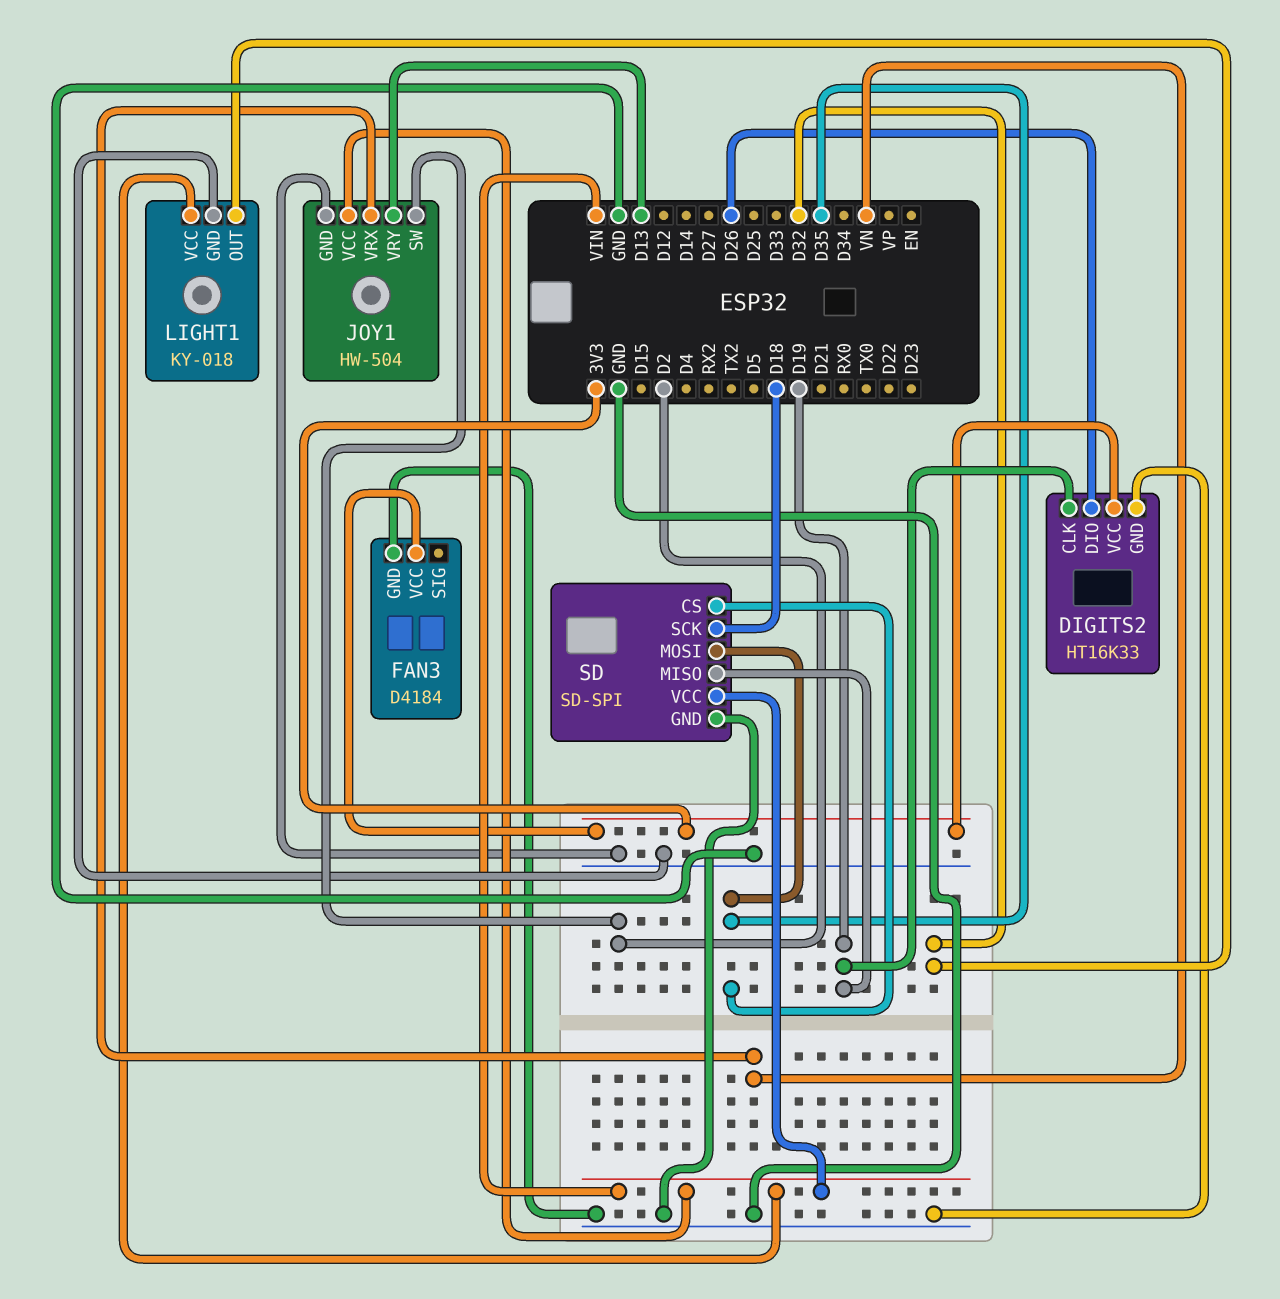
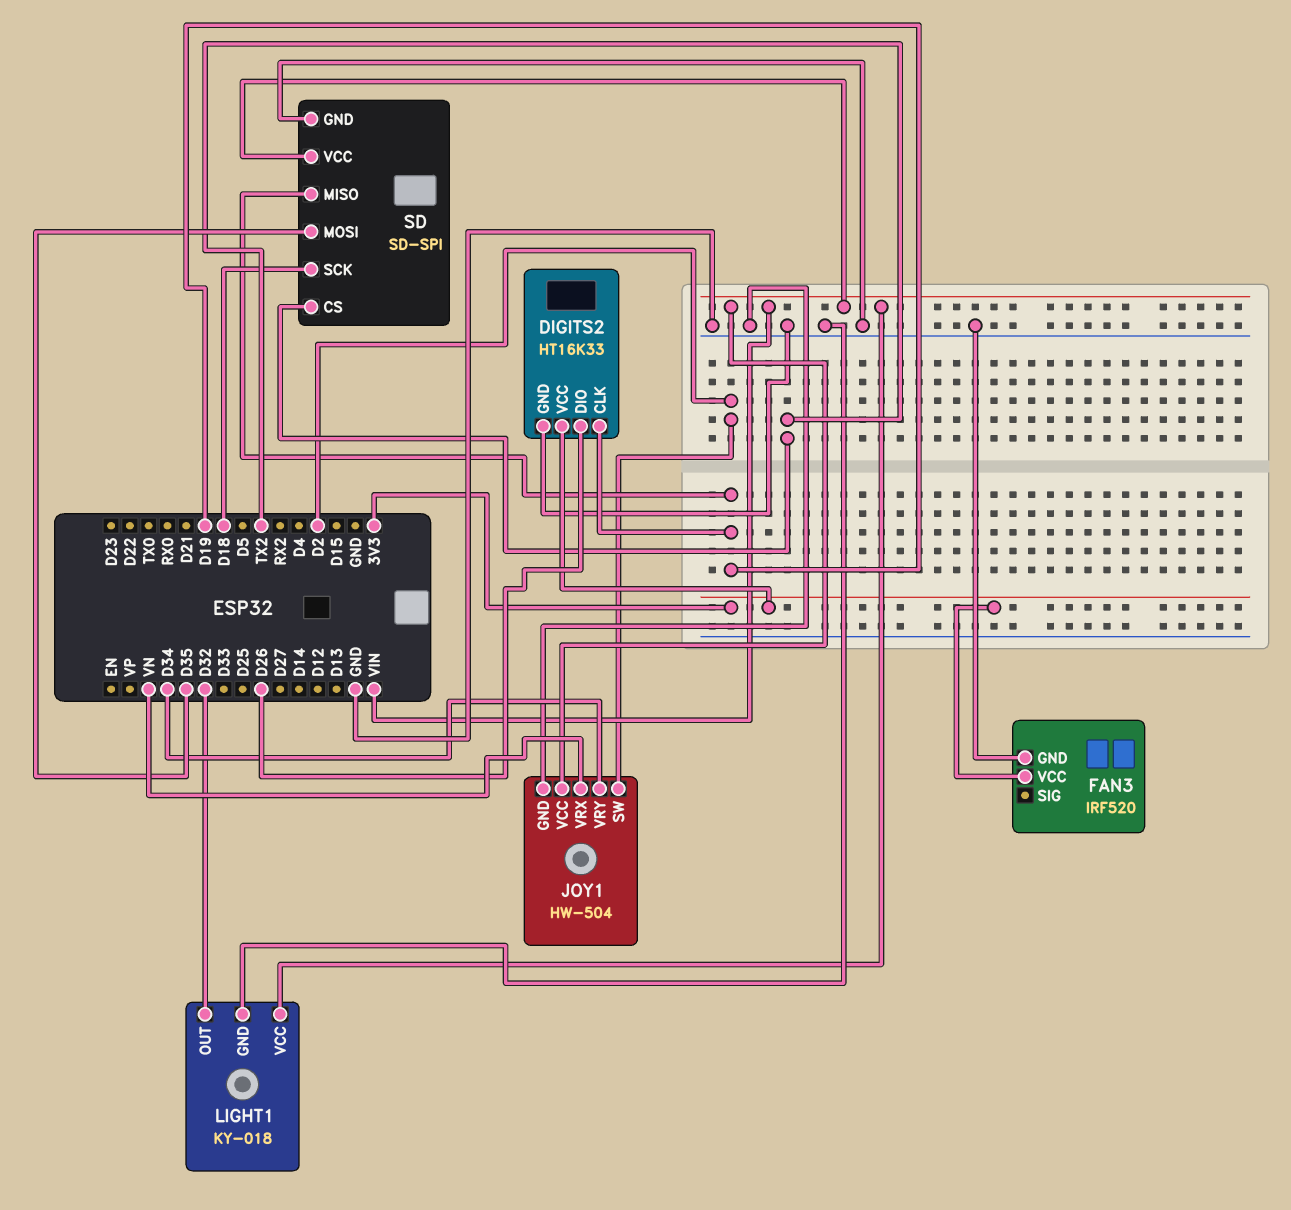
FAN3: D4184 -> IRF520
JOY1 pin VRY: D13 -> D34
SD pin CS: D35 -> TX2

